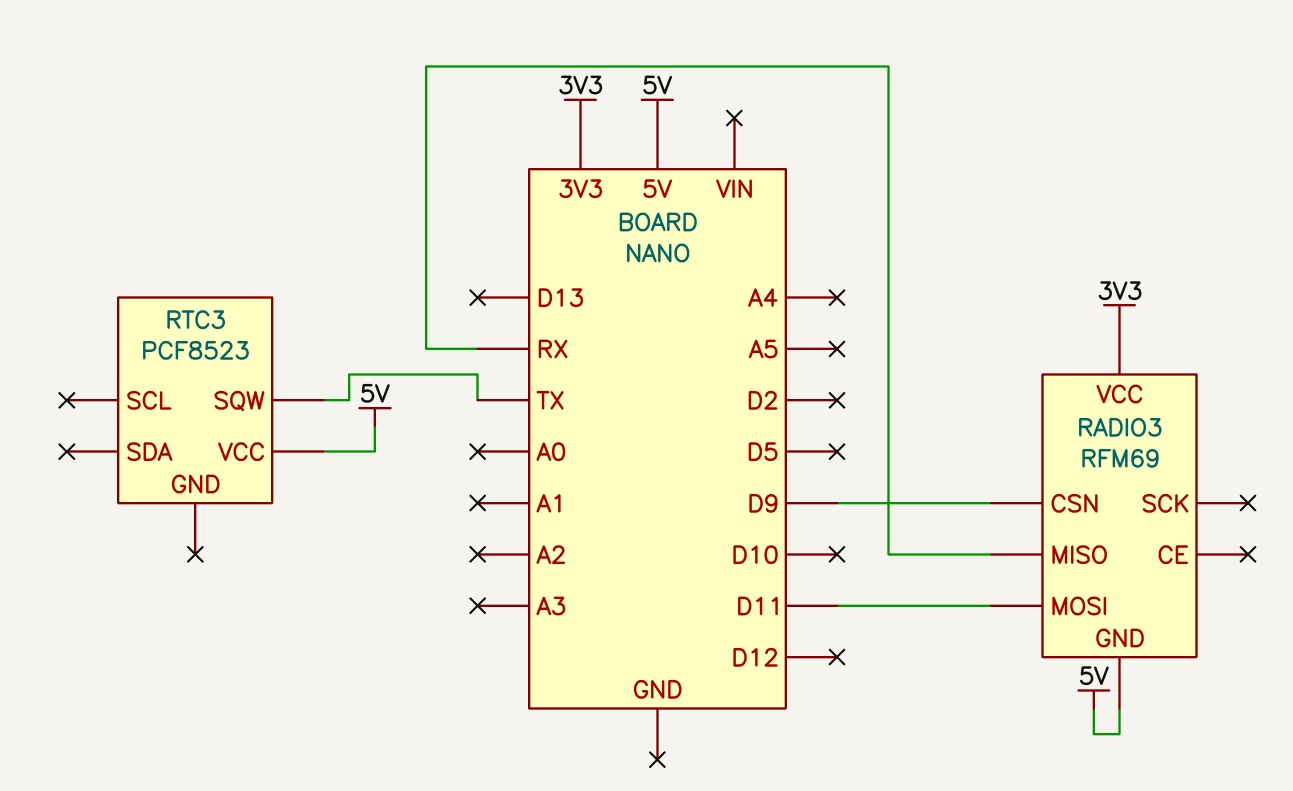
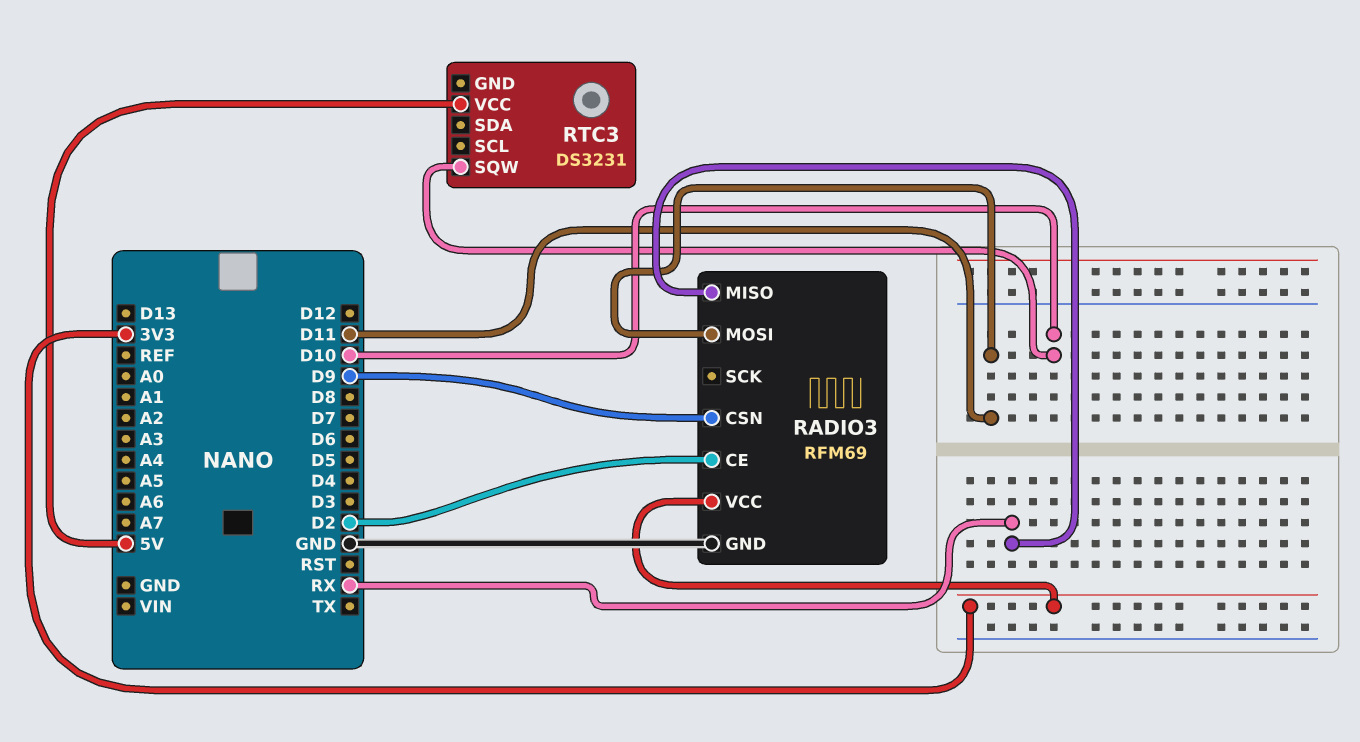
RADIO3 pin CE: none -> D2
RADIO3 pin GND: 5V -> GND
RTC3: PCF8523 -> DS3231
RTC3 pin SQW: TX -> D10

